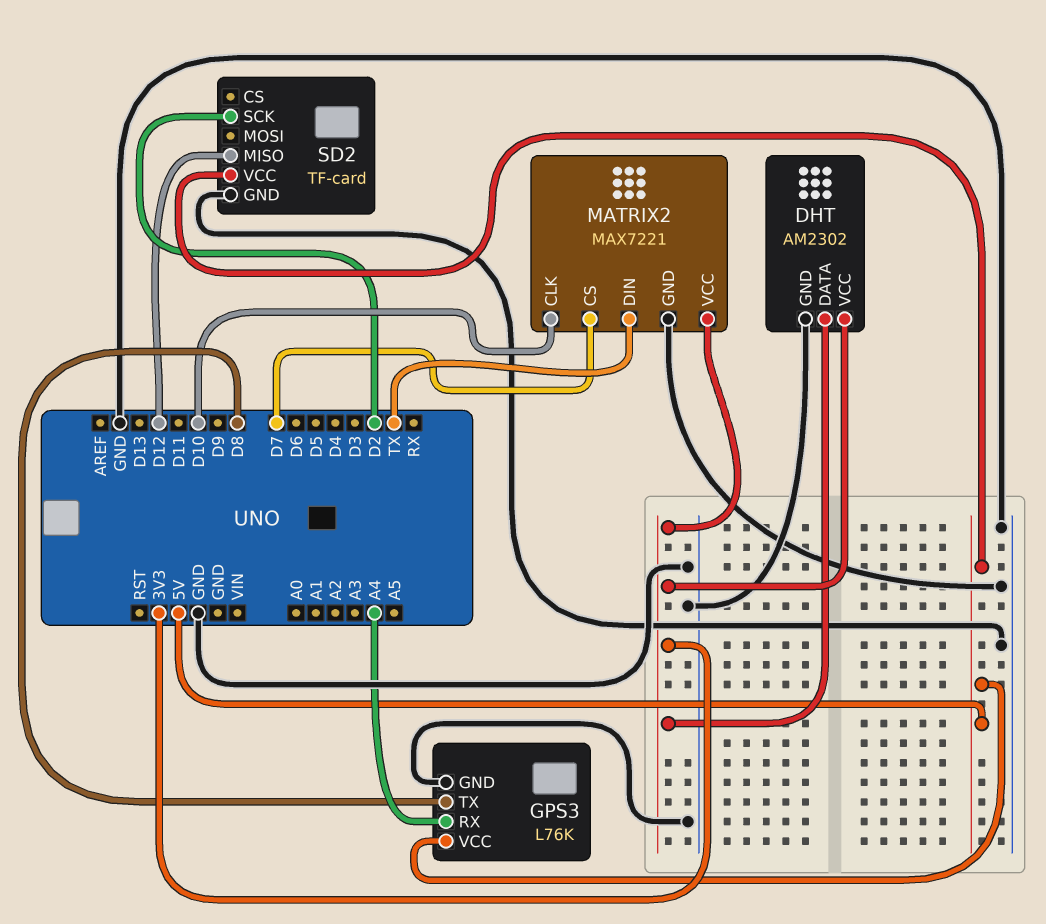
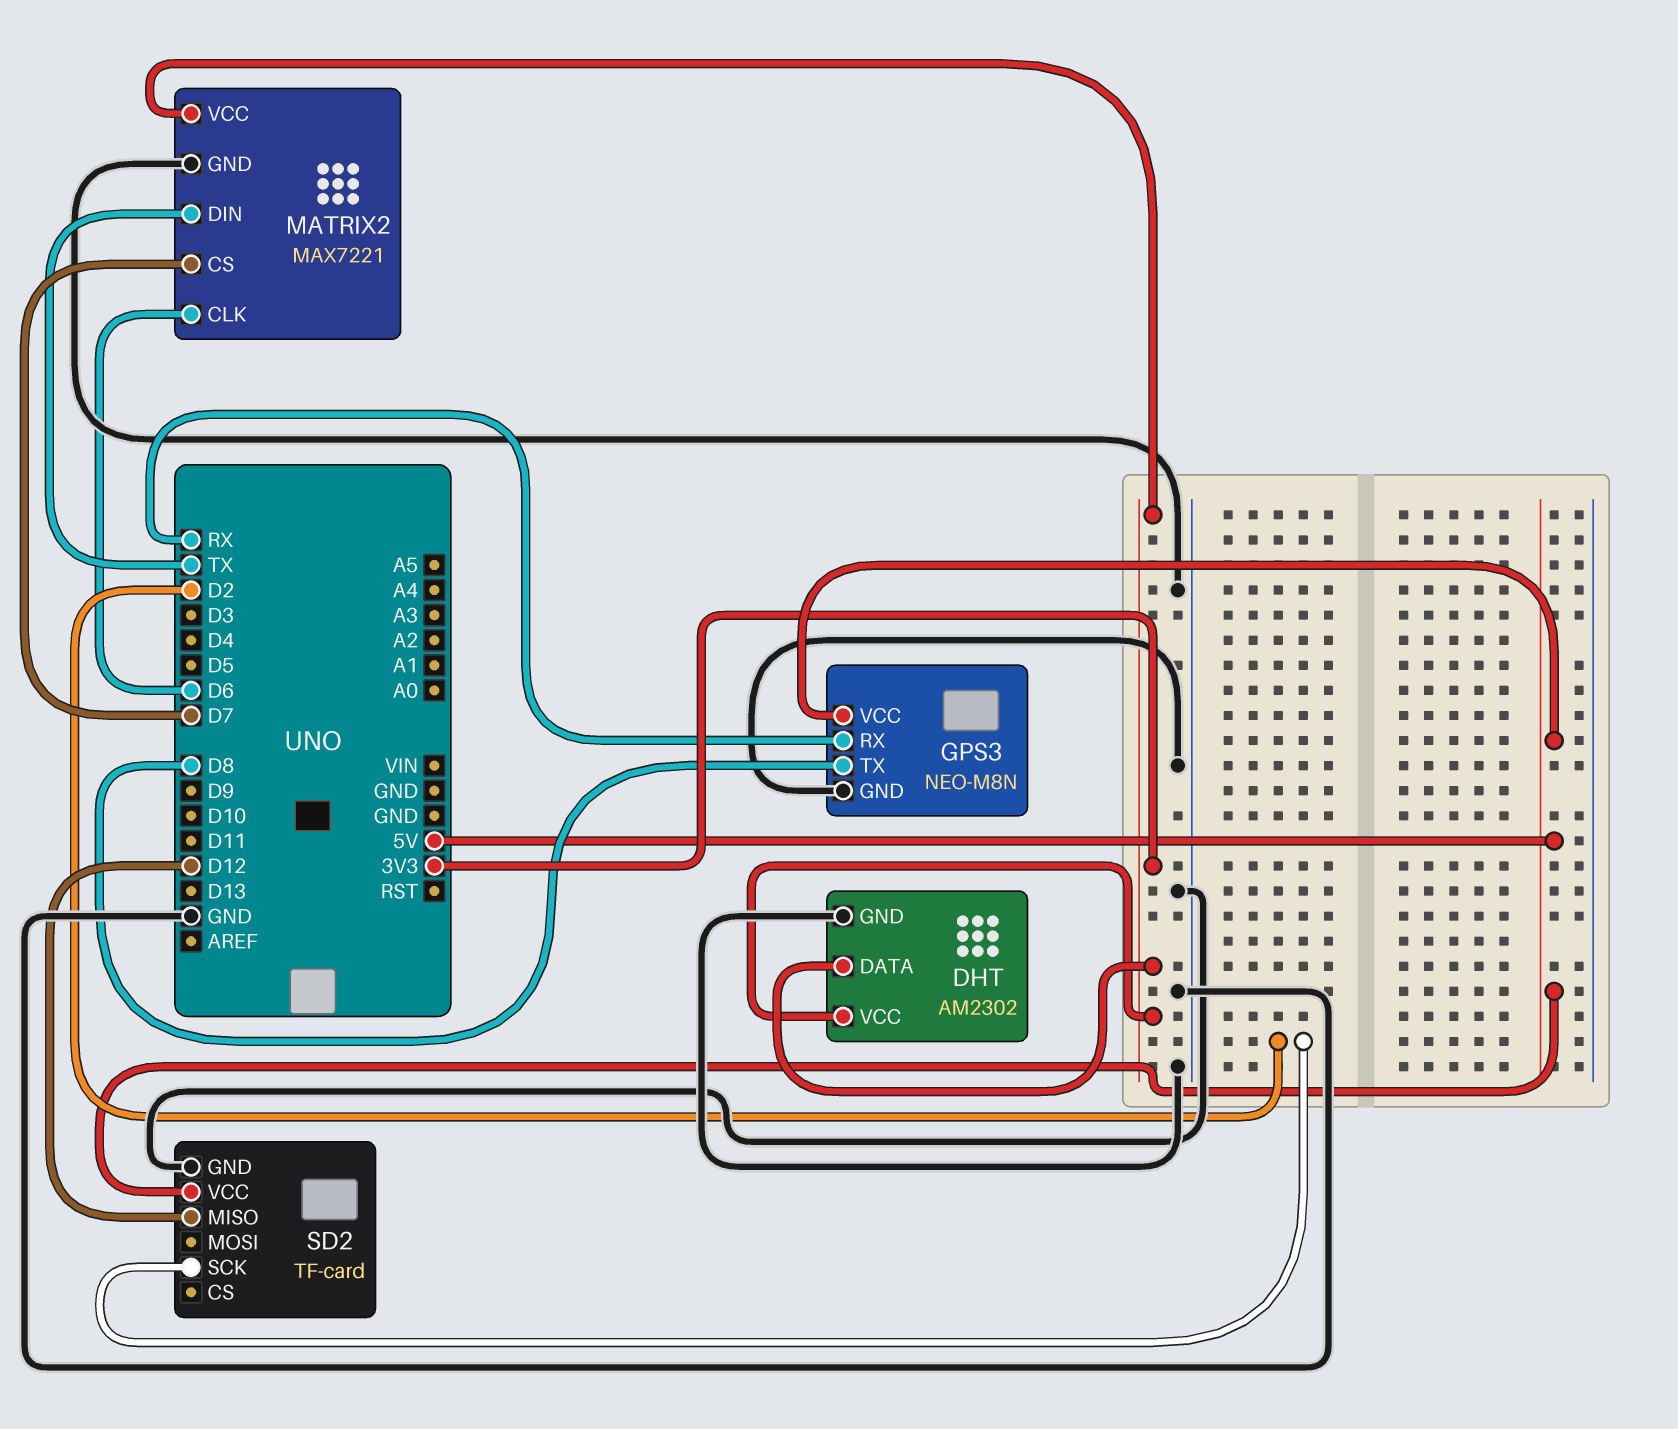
GPS3: L76K -> NEO-M8N
GPS3 pin RX: A4 -> RX
MATRIX2 pin CLK: D10 -> D6

